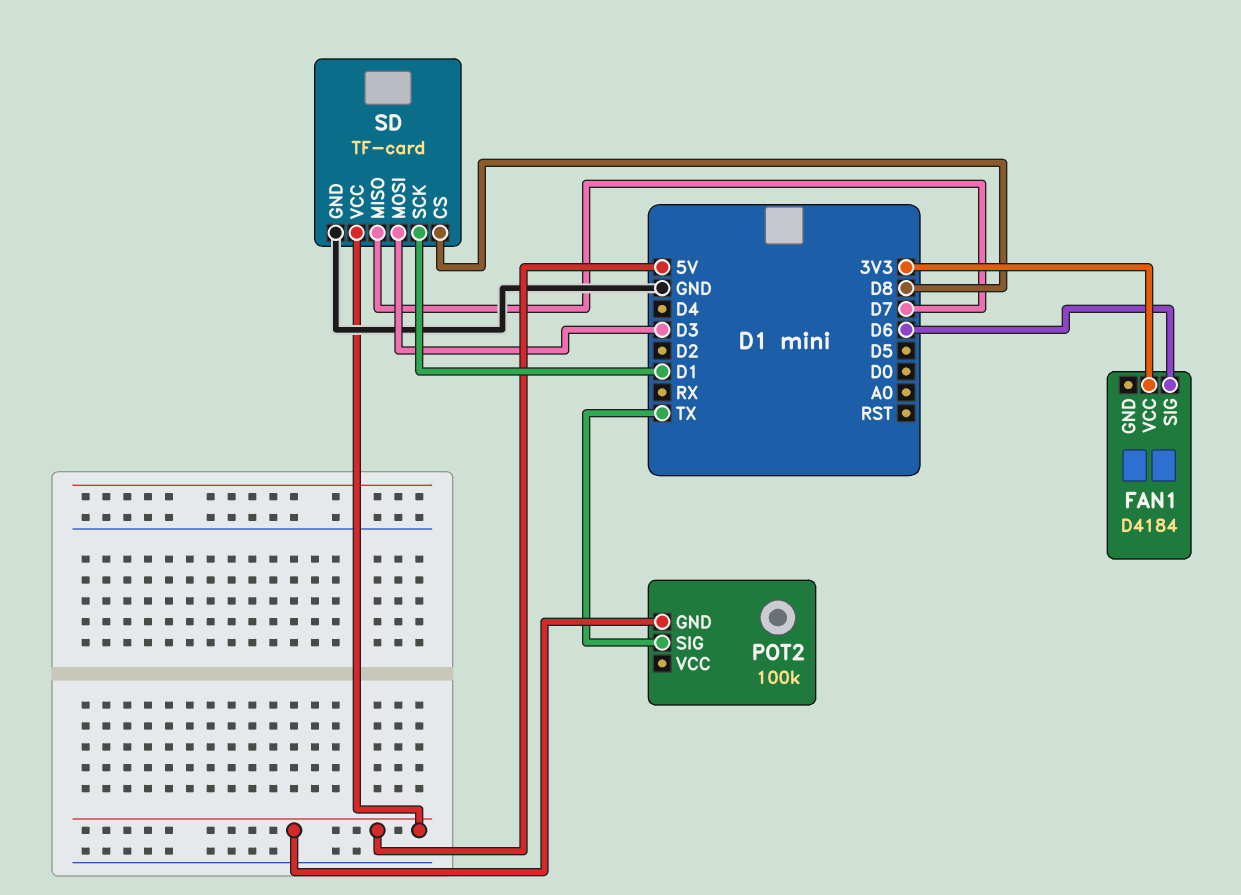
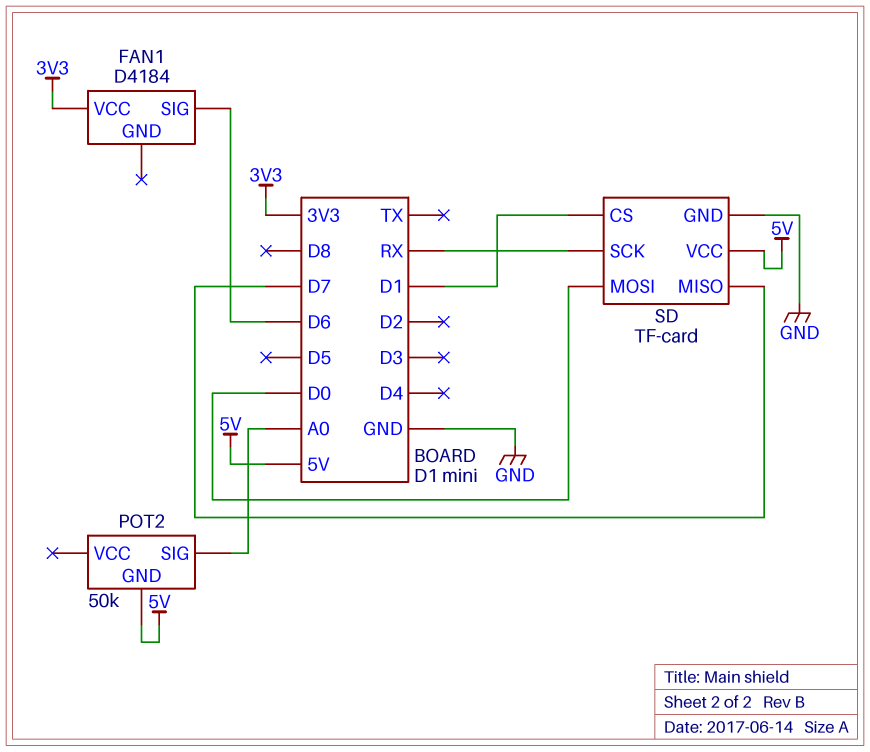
POT2: 100k -> 50k
POT2 pin SIG: TX -> A0
SD pin CS: D8 -> D1
SD pin MOSI: D3 -> D0
SD pin SCK: D1 -> RX

